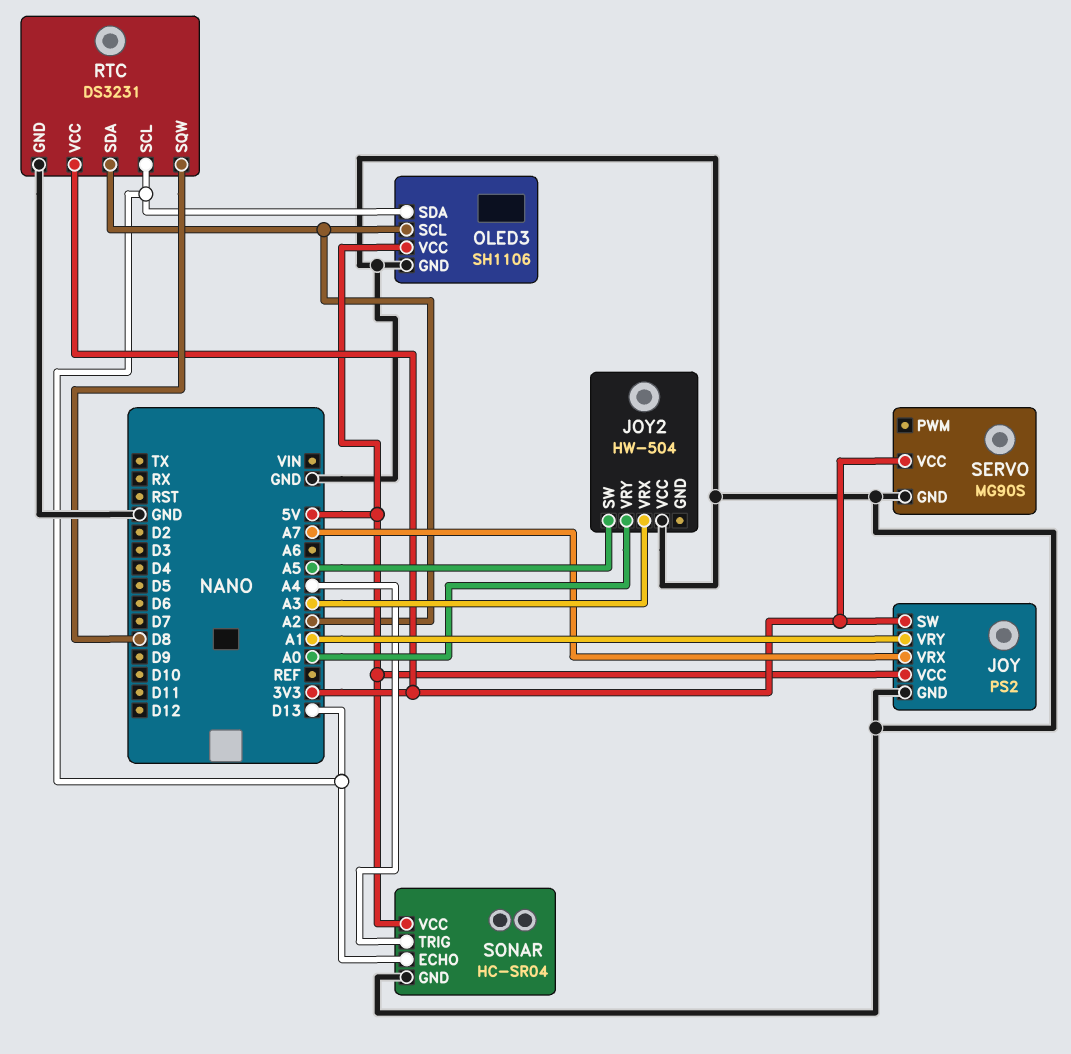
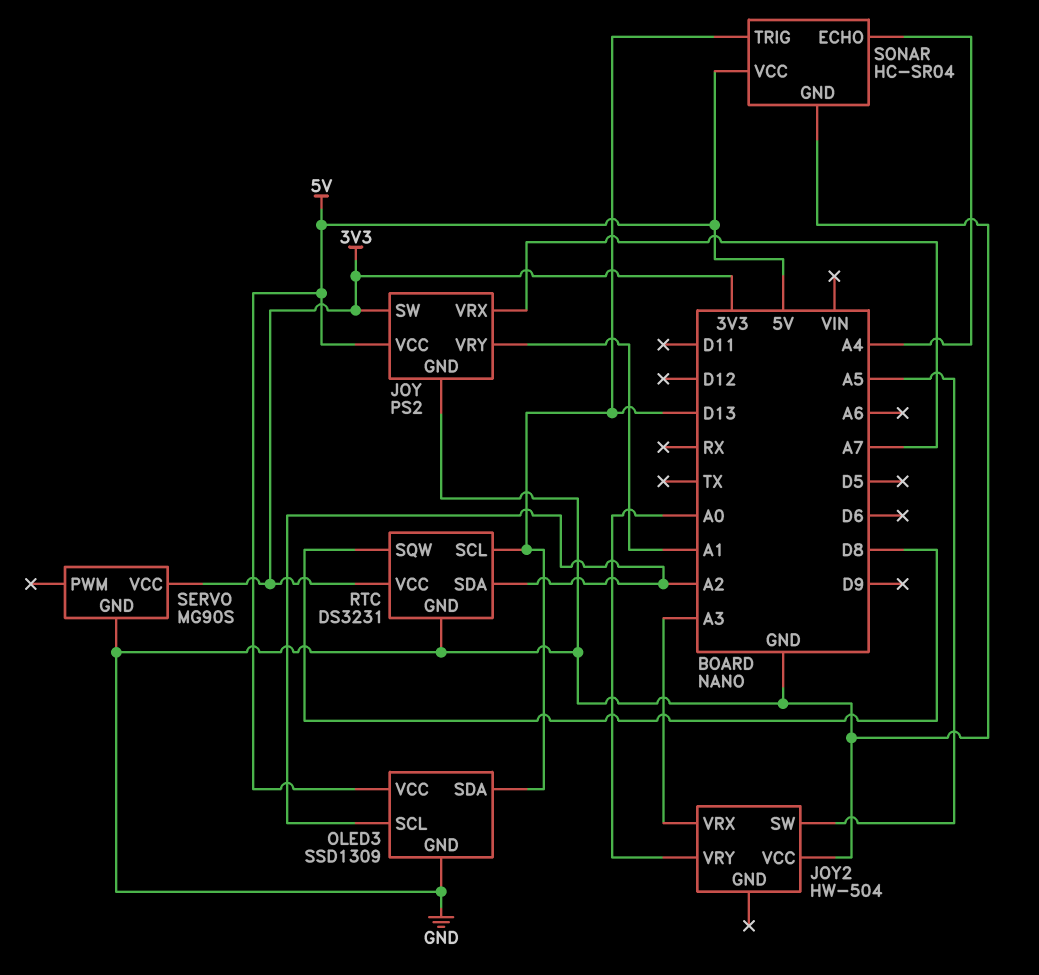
OLED3: SH1106 -> SSD1309
SONAR pin ECHO: D13 -> A4
SONAR pin TRIG: A4 -> D13

